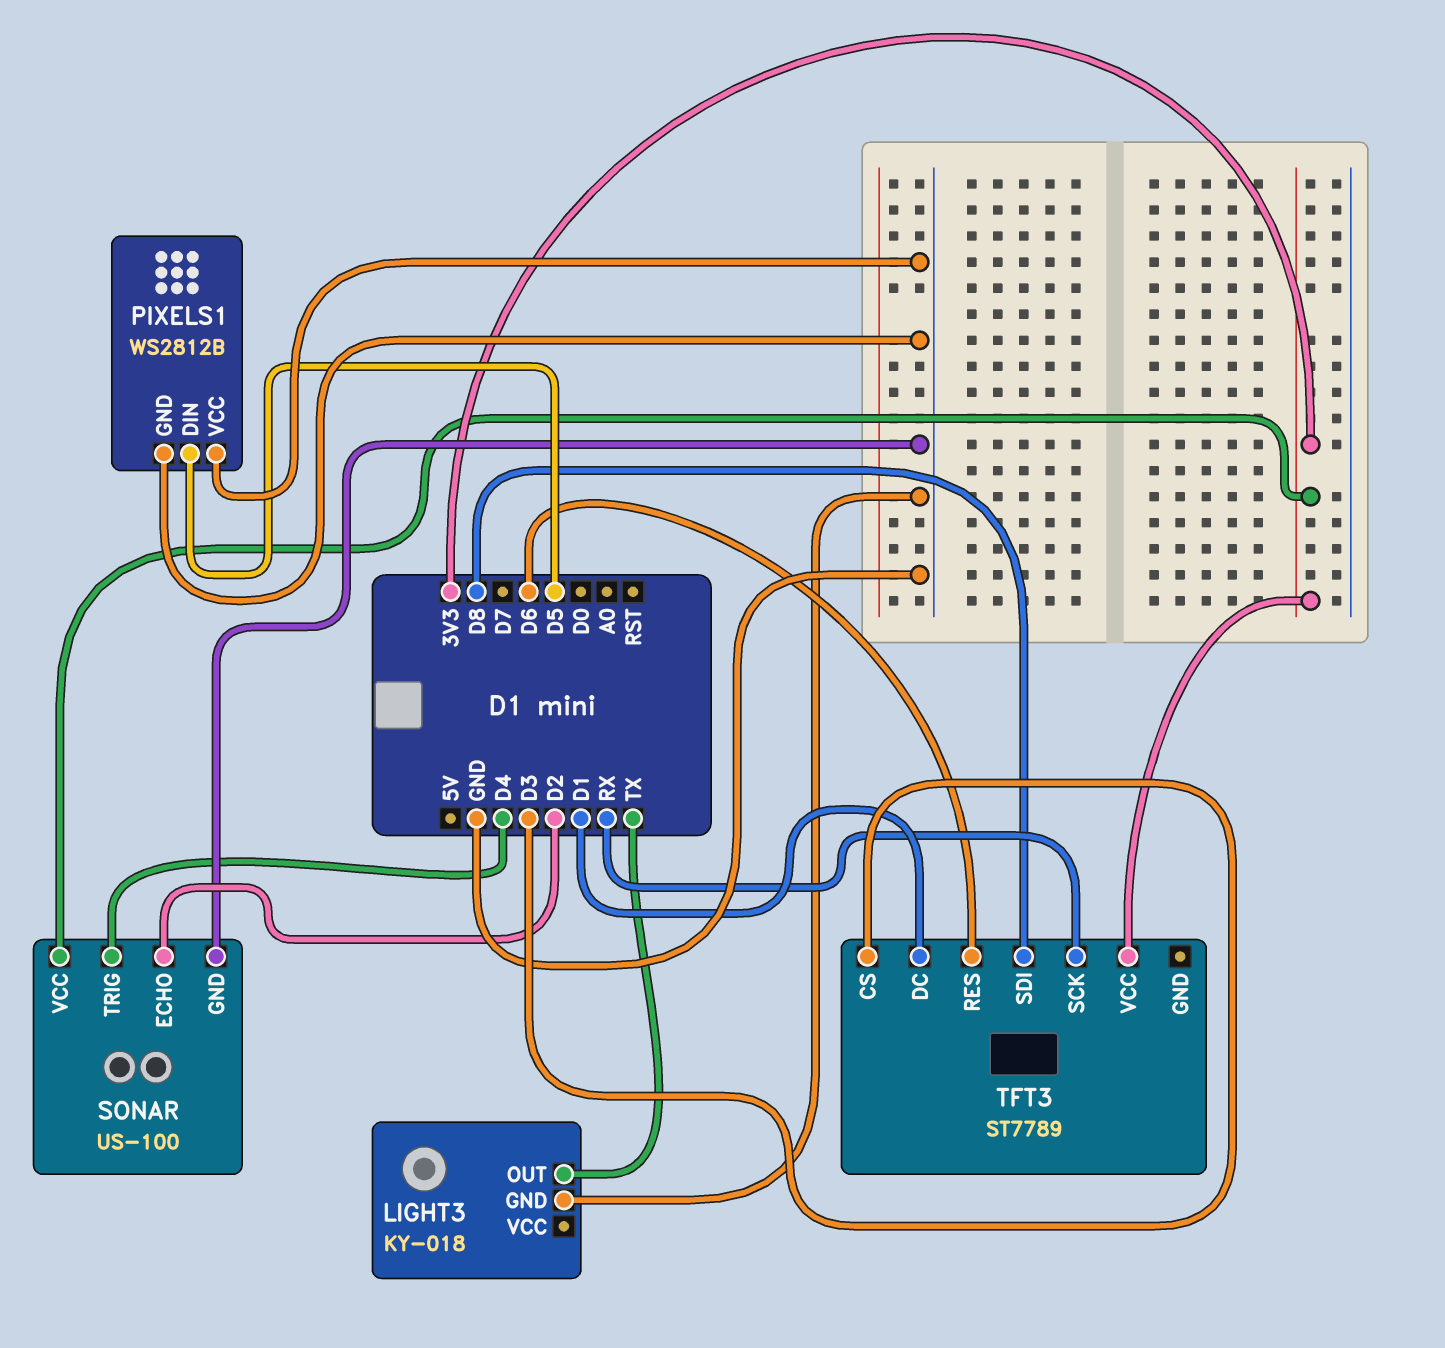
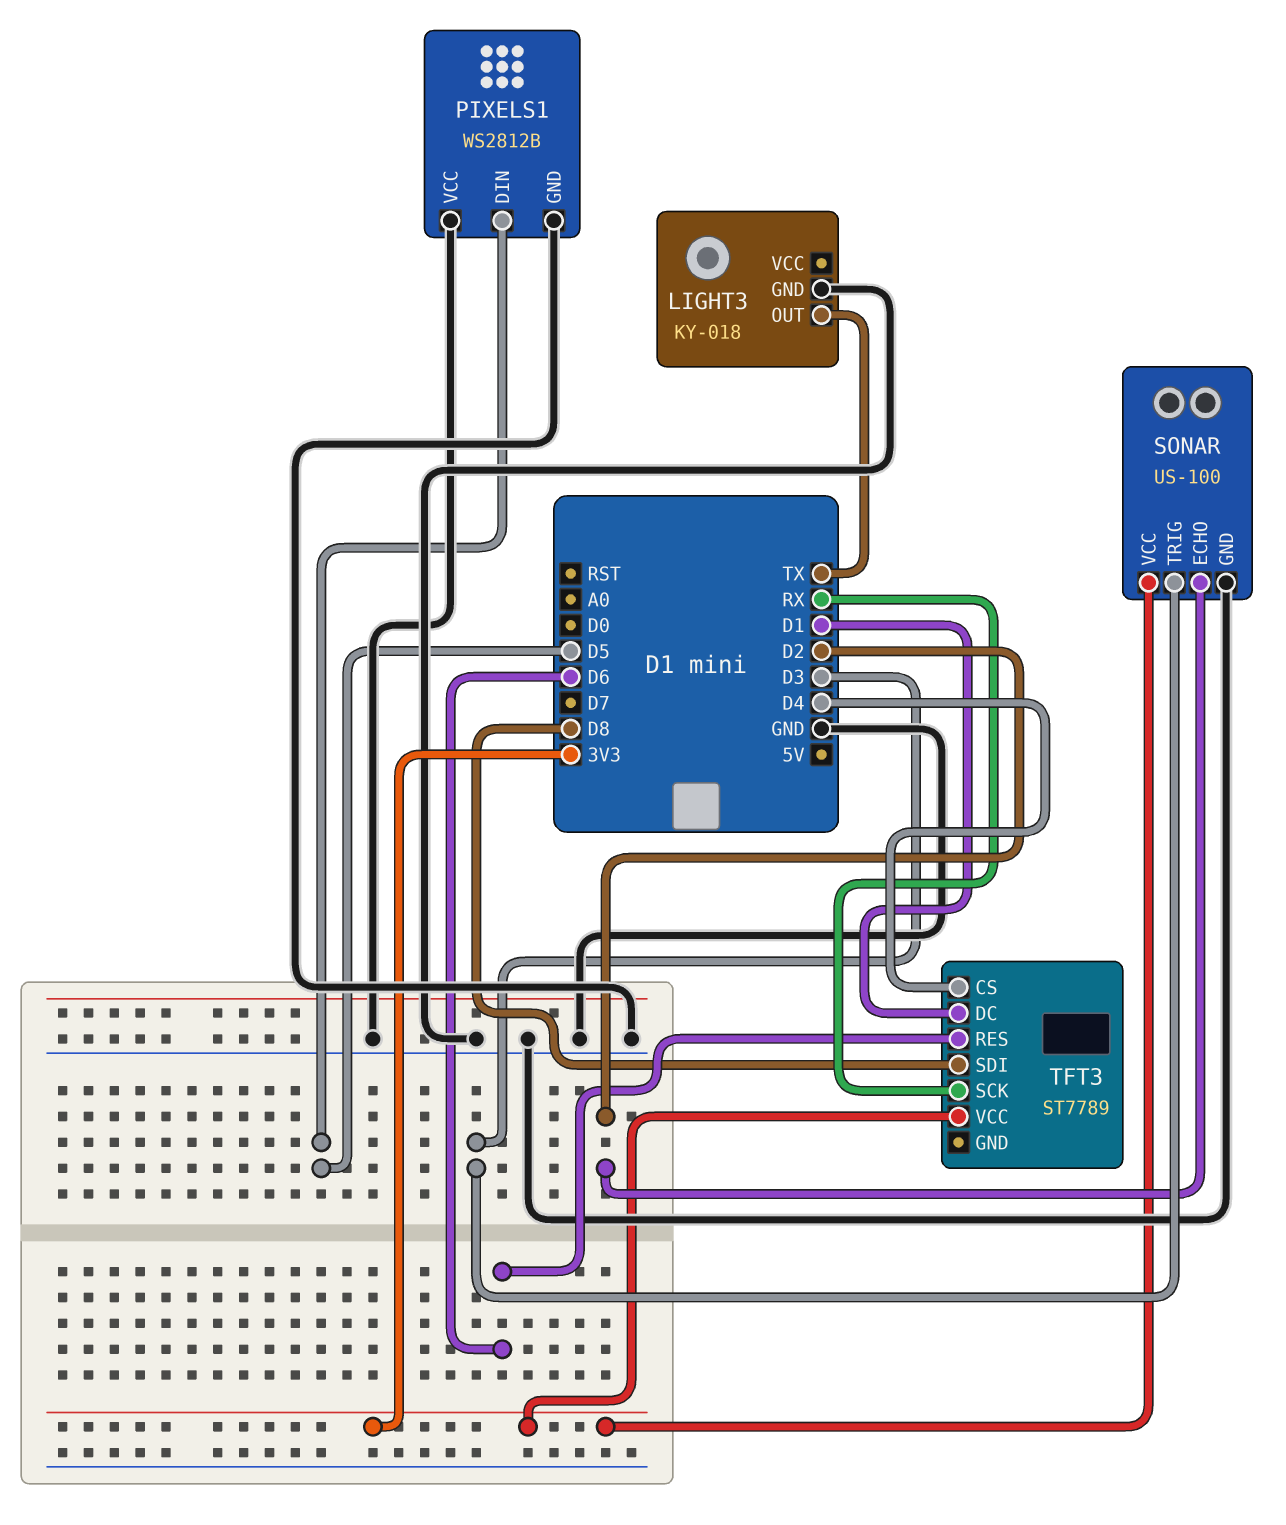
SONAR pin TRIG: D4 -> D3
TFT3 pin CS: D3 -> D4

